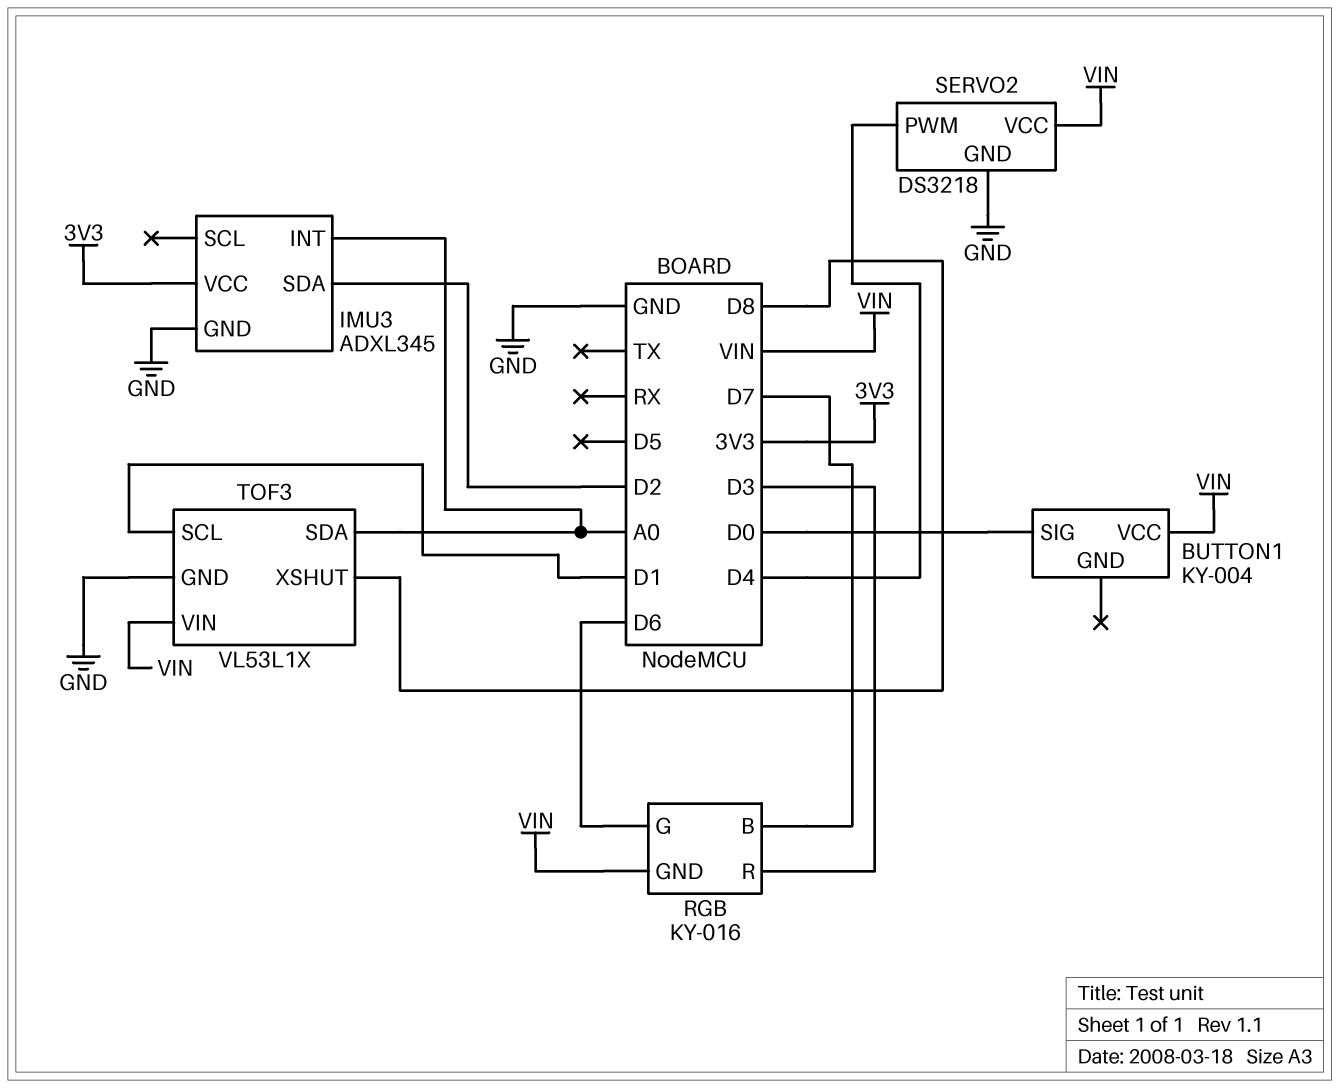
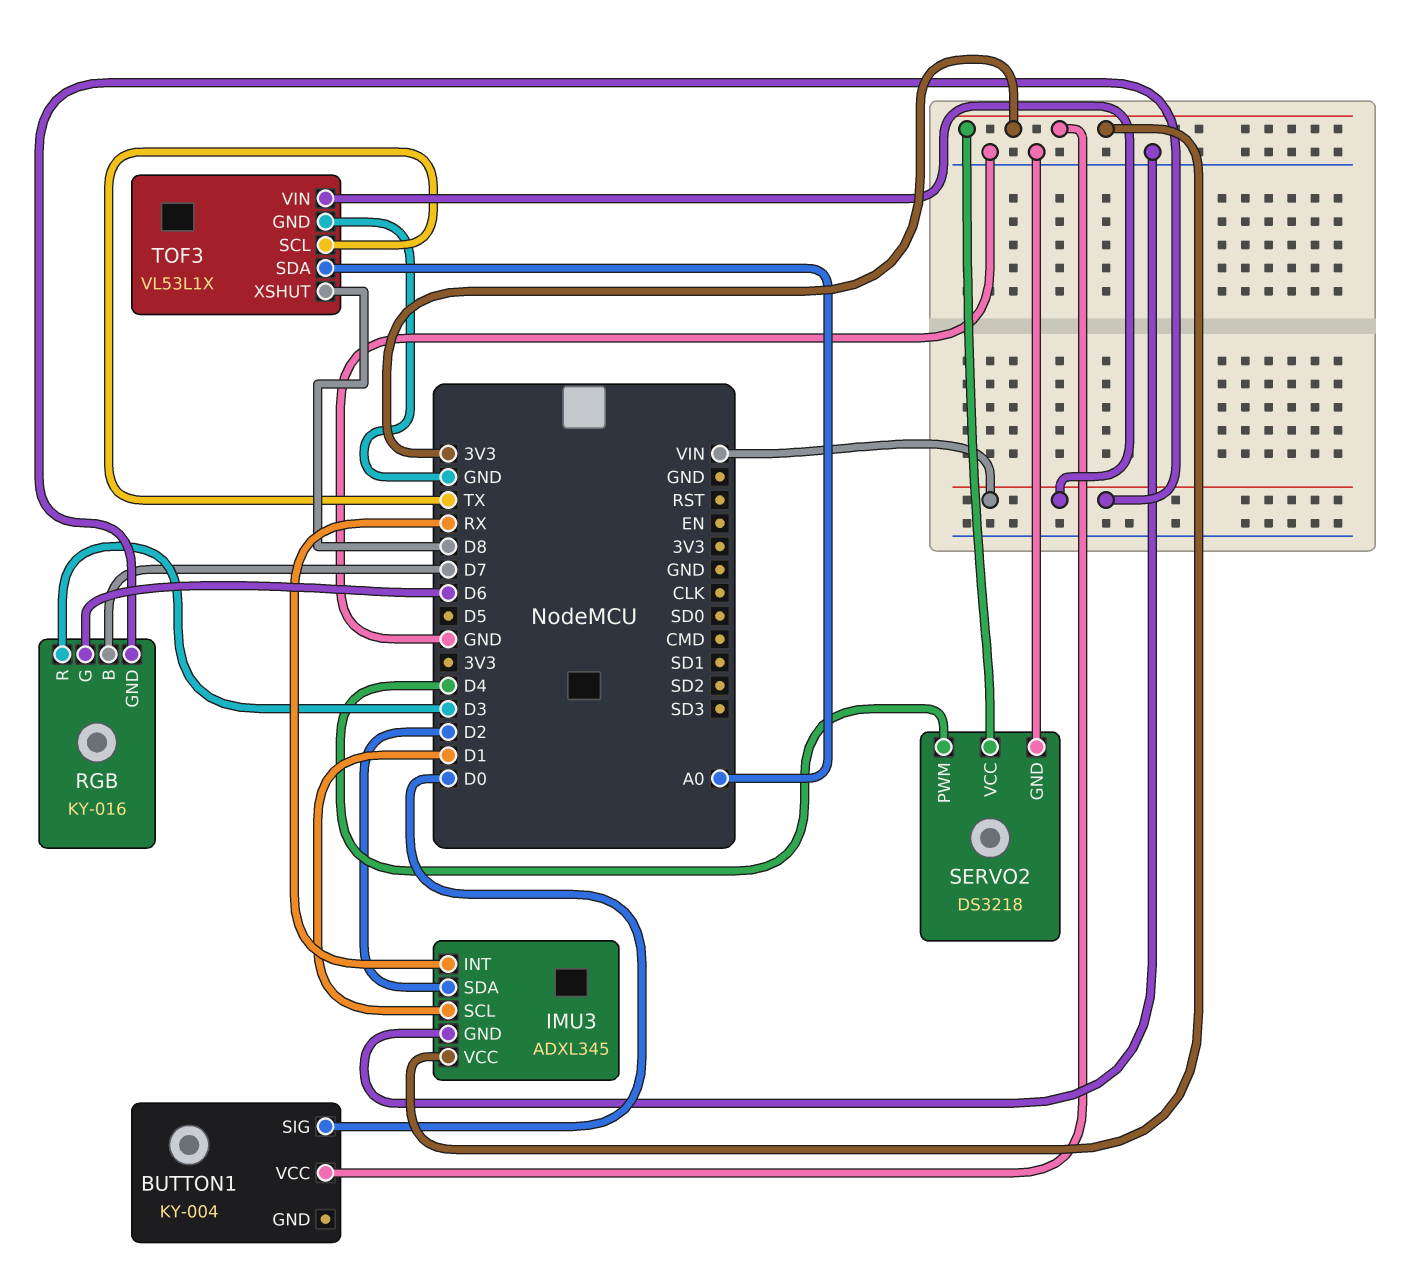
BUTTON1 pin VCC: VIN -> 3V3
IMU3 pin INT: A0 -> RX
IMU3 pin SCL: none -> D1
SERVO2 pin VCC: VIN -> 3V3
TOF3 pin SCL: D1 -> TX

